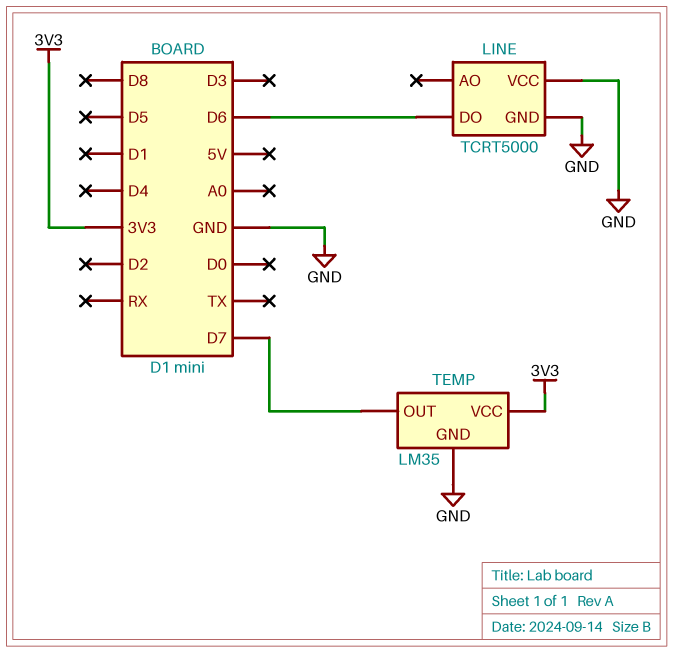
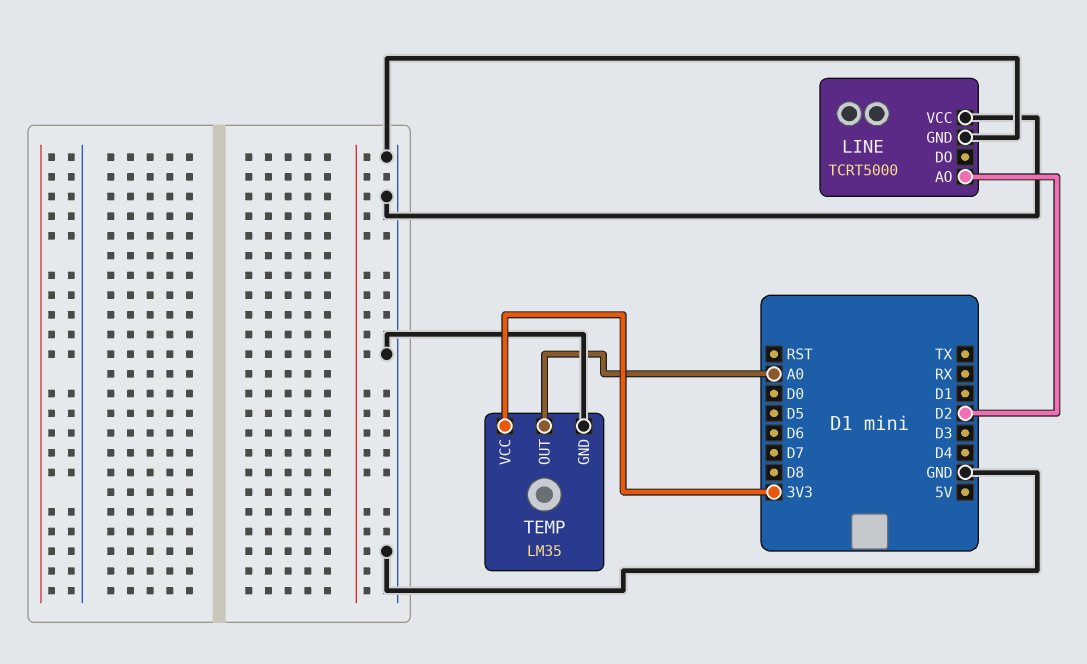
LINE pin AO: none -> D2
LINE pin DO: D6 -> none
TEMP pin OUT: D7 -> A0

